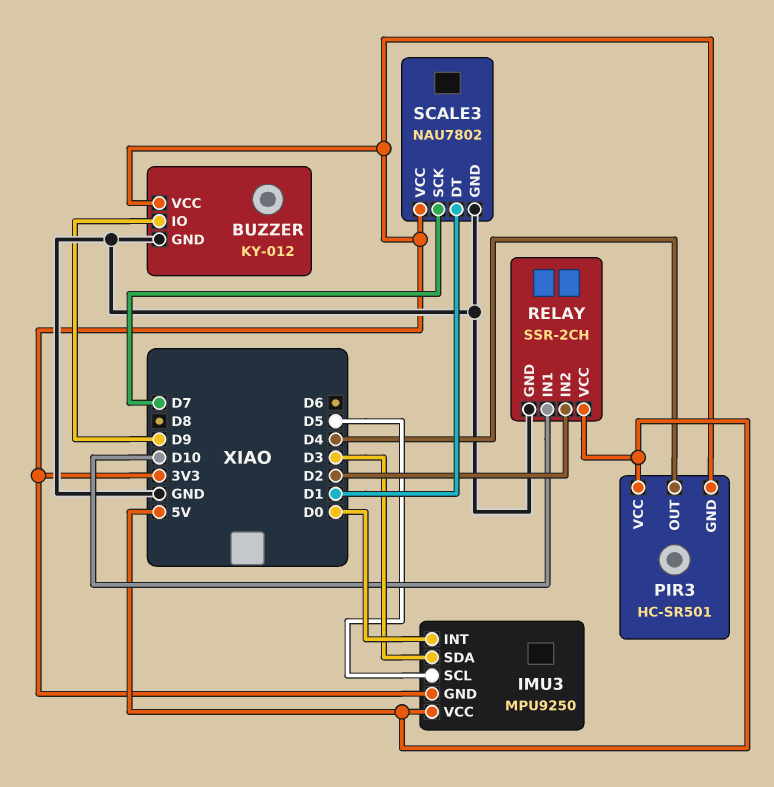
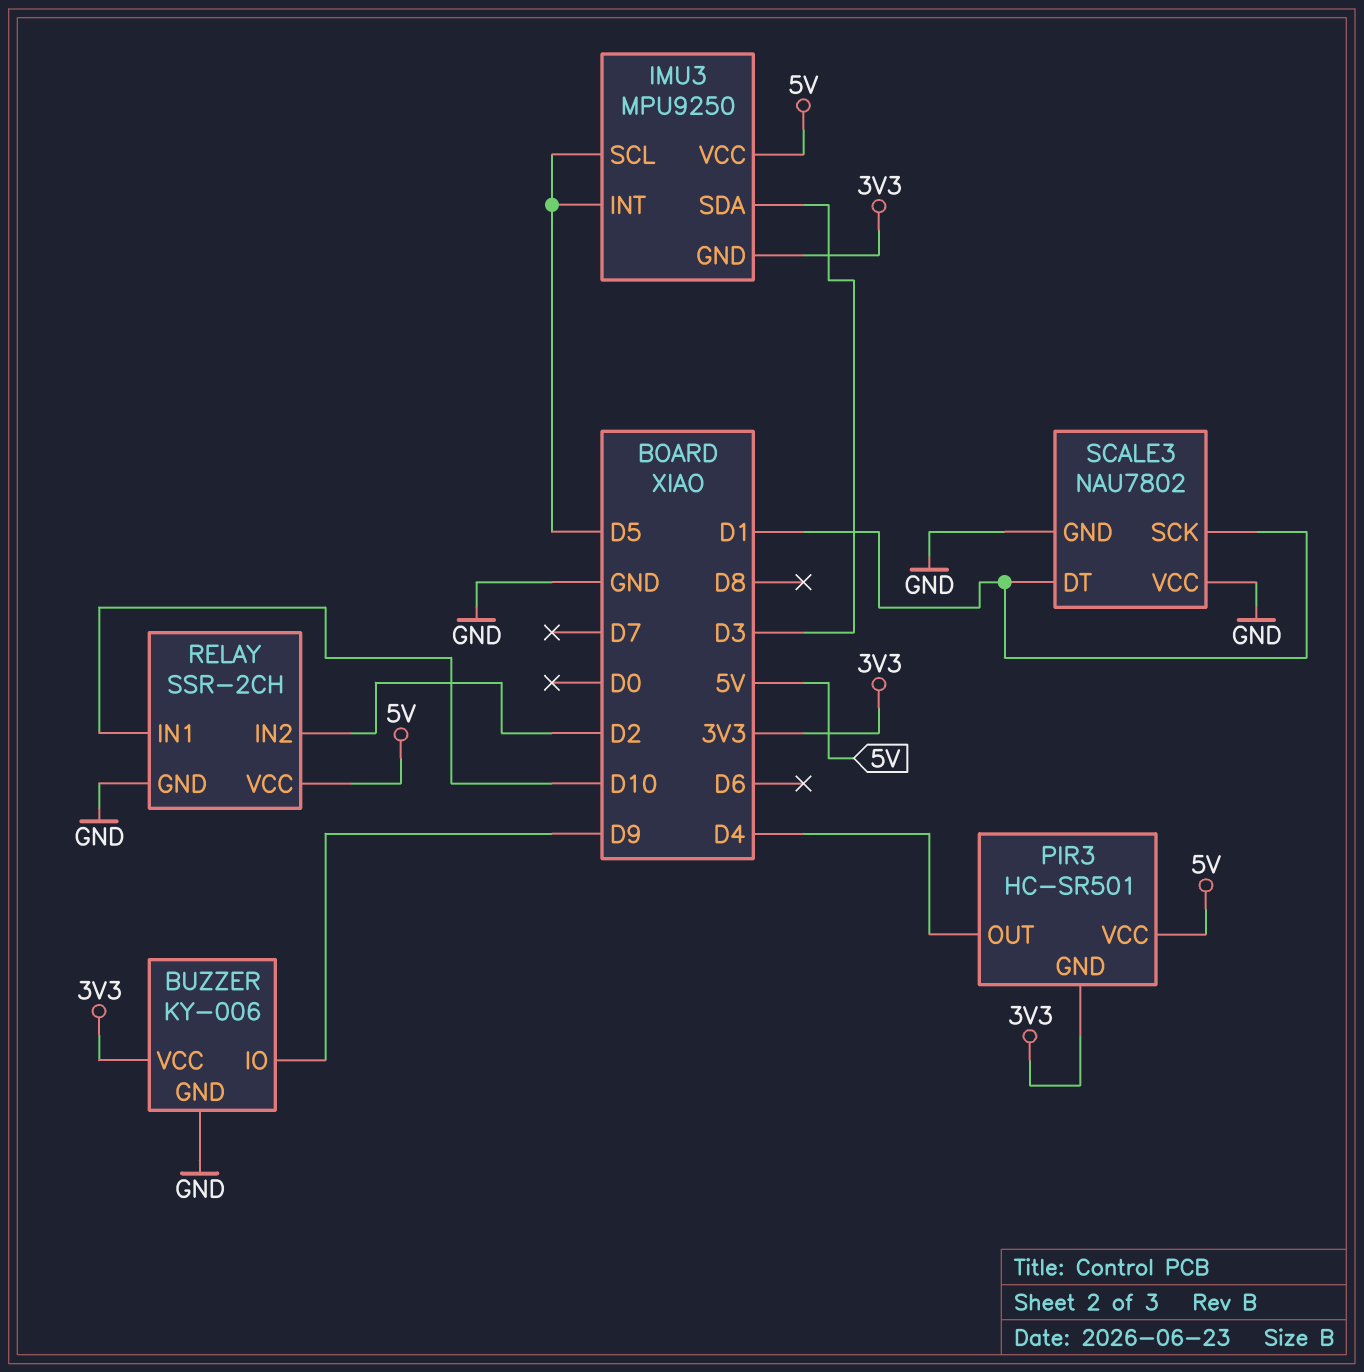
BUZZER: KY-012 -> KY-006
IMU3 pin INT: D0 -> D5
SCALE3 pin SCK: D7 -> D1
SCALE3 pin VCC: 3V3 -> GND

